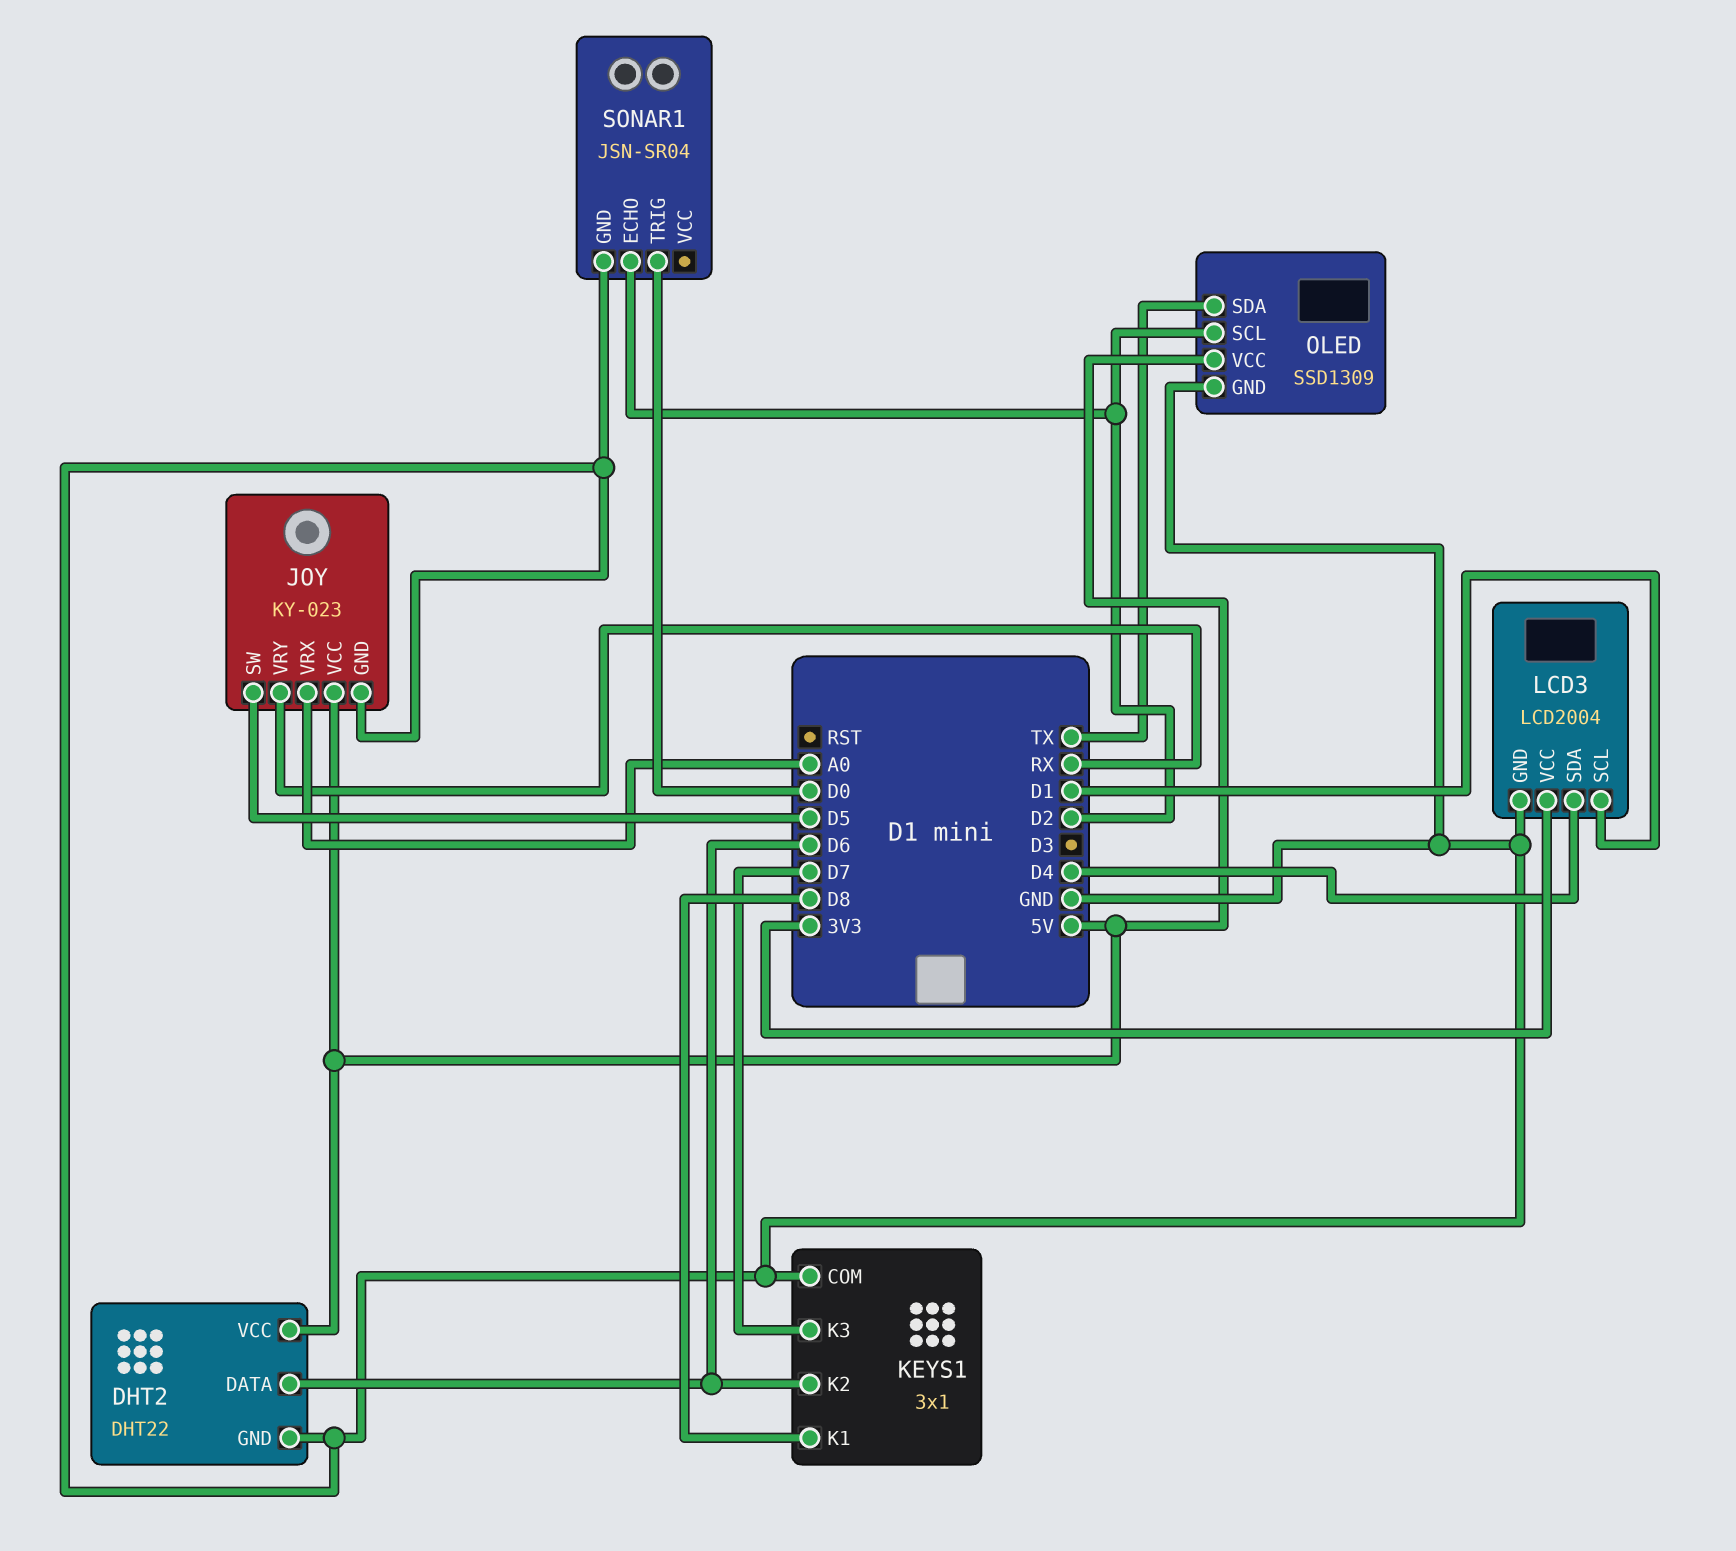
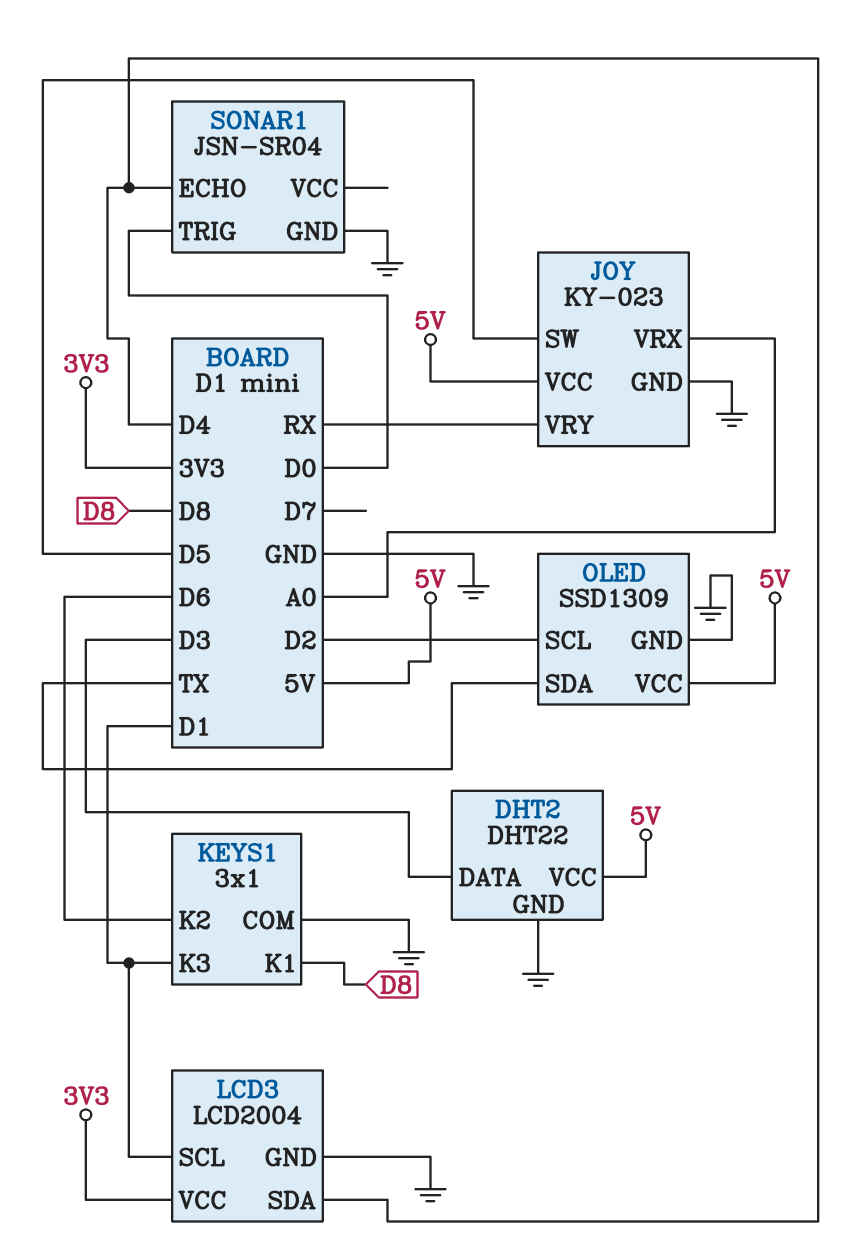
DHT2 pin DATA: D6 -> D3
KEYS1 pin K3: D7 -> D1
SONAR1 pin ECHO: D2 -> D4

